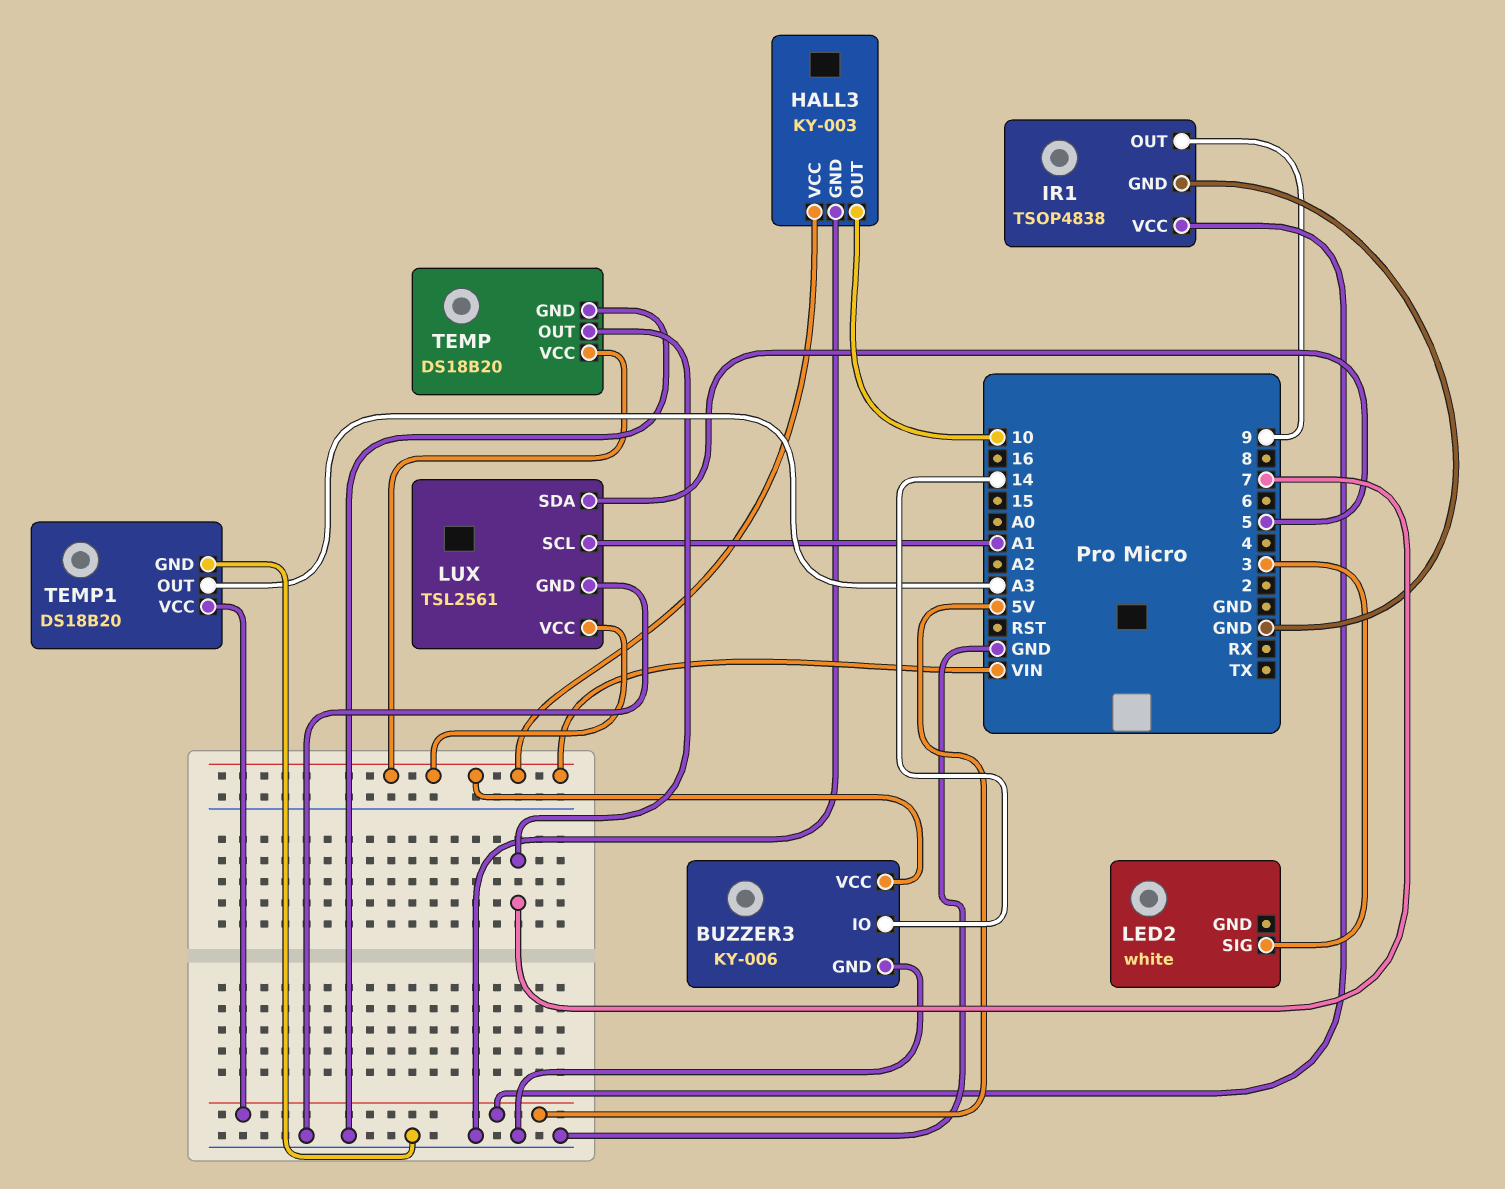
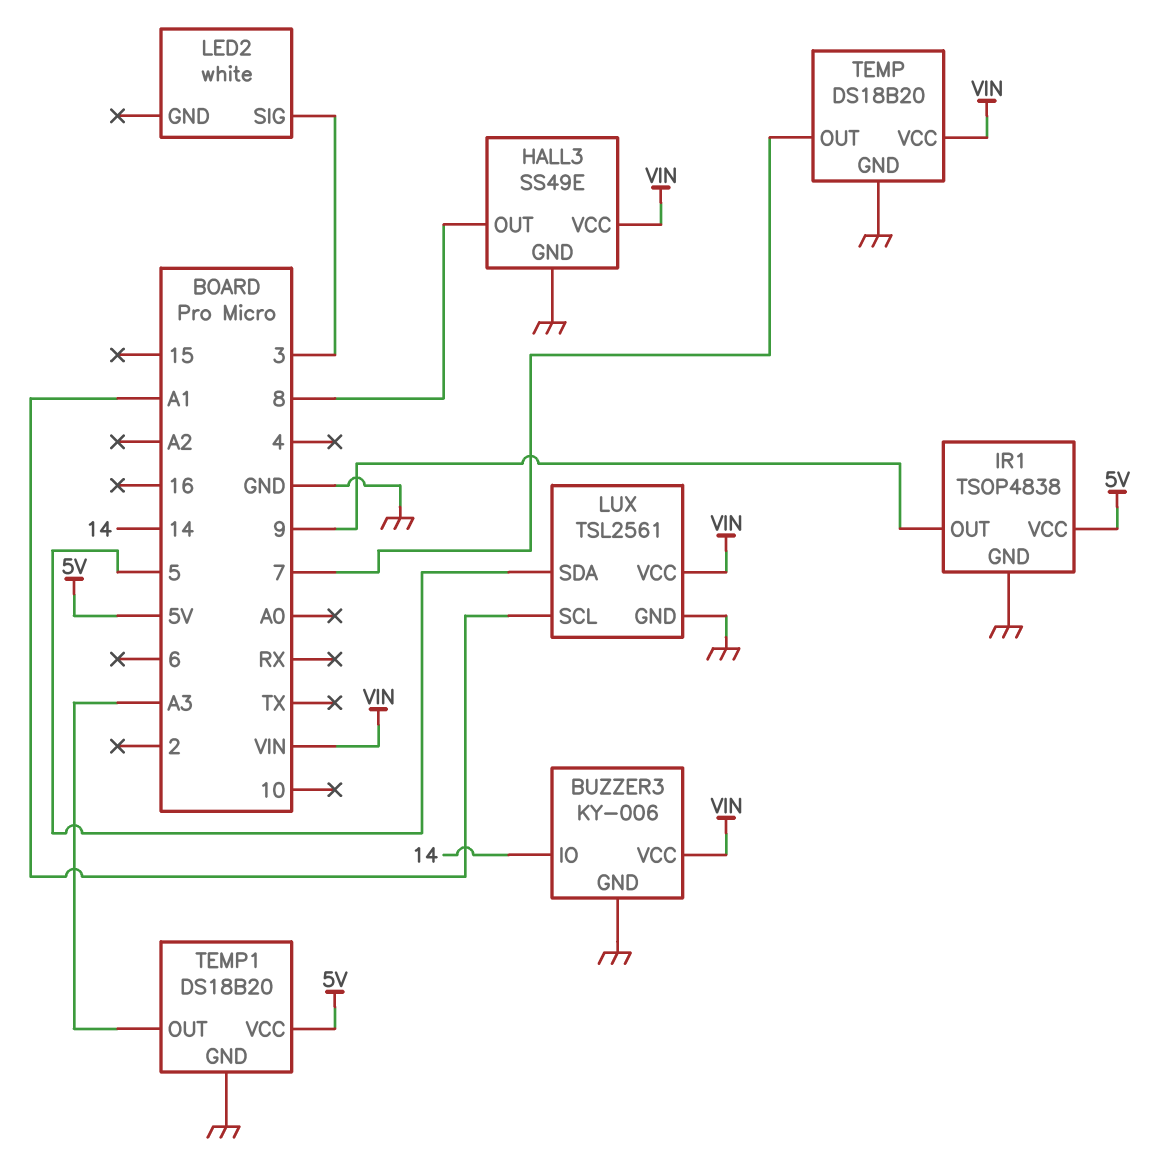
HALL3: KY-003 -> SS49E
HALL3 pin OUT: 10 -> 8

